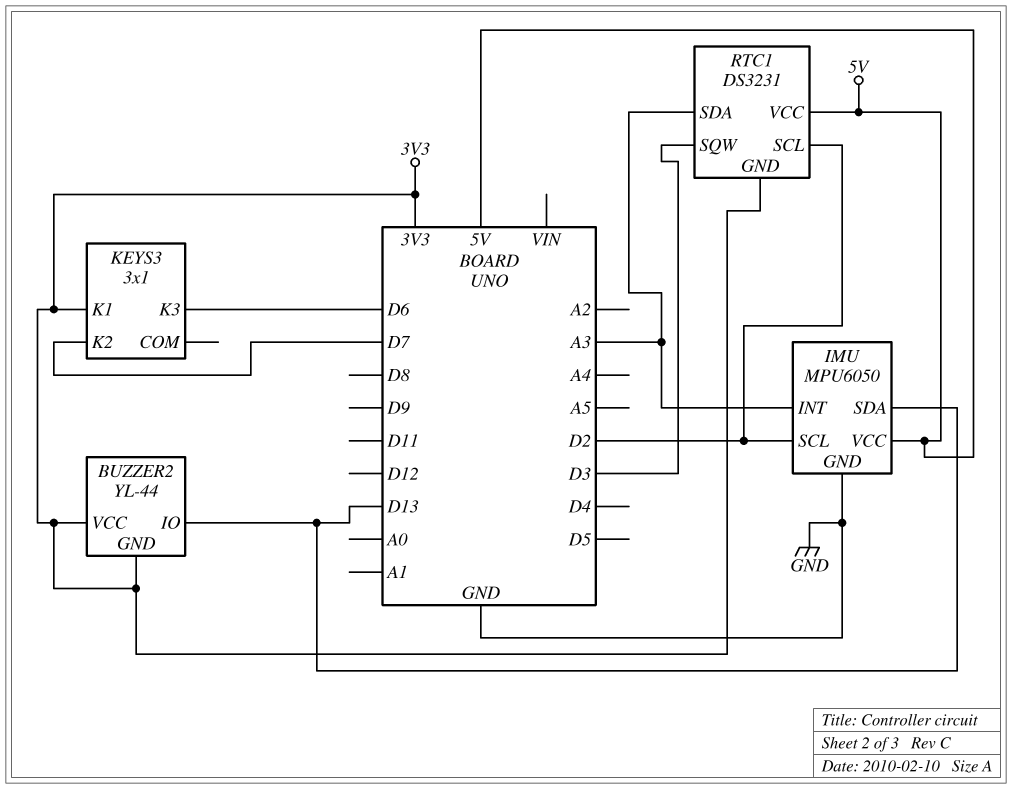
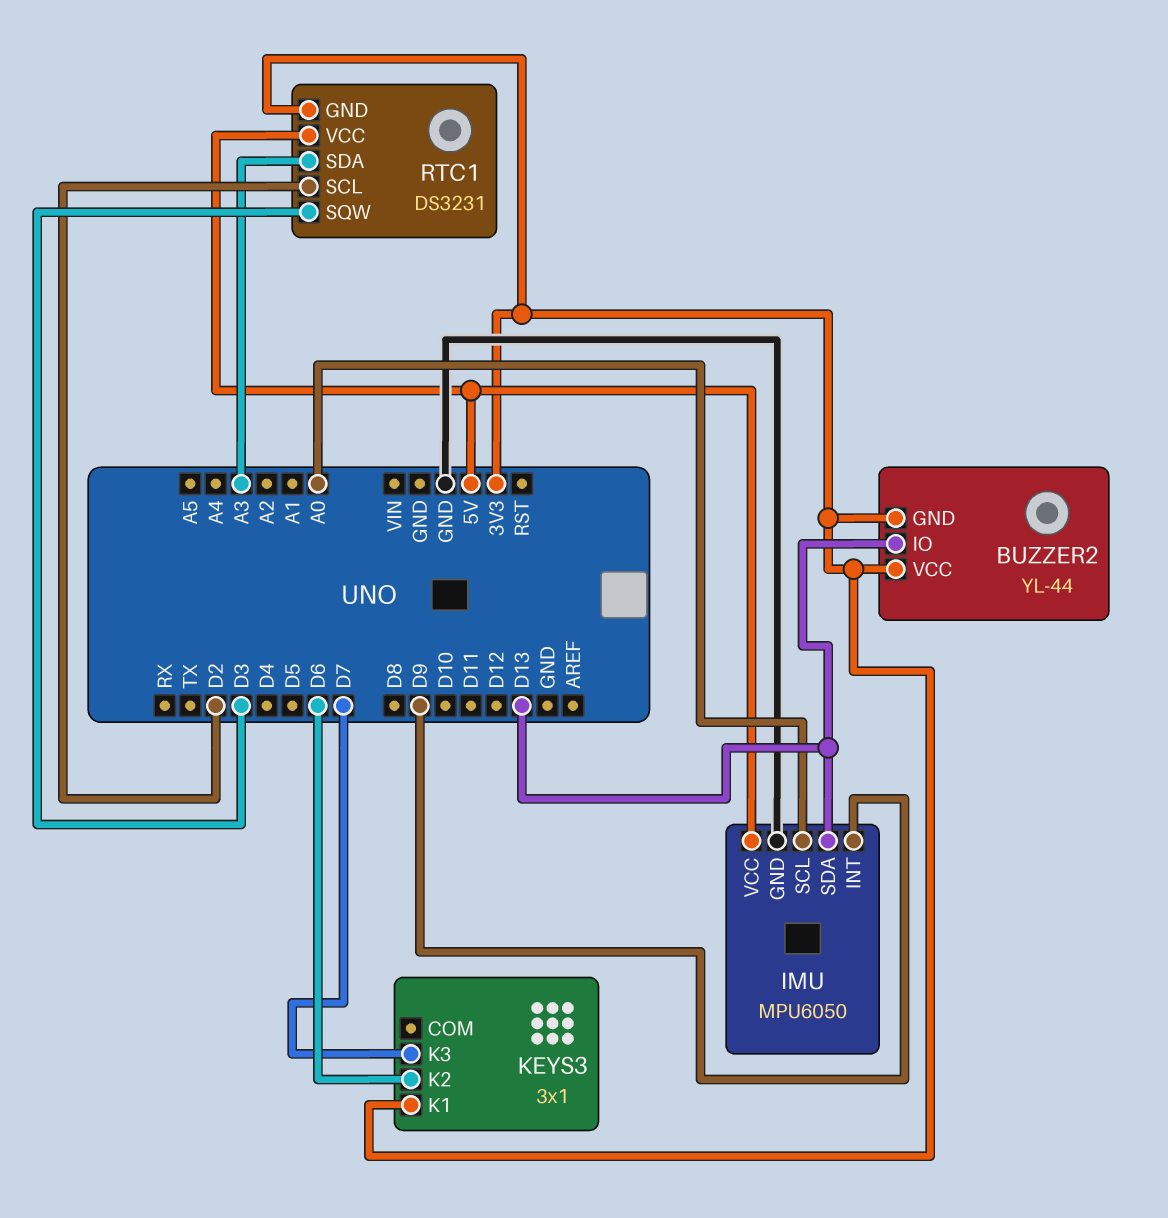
IMU pin INT: A3 -> D9
IMU pin SCL: D2 -> A0
KEYS3 pin K2: D7 -> D6
KEYS3 pin K3: D6 -> D7

